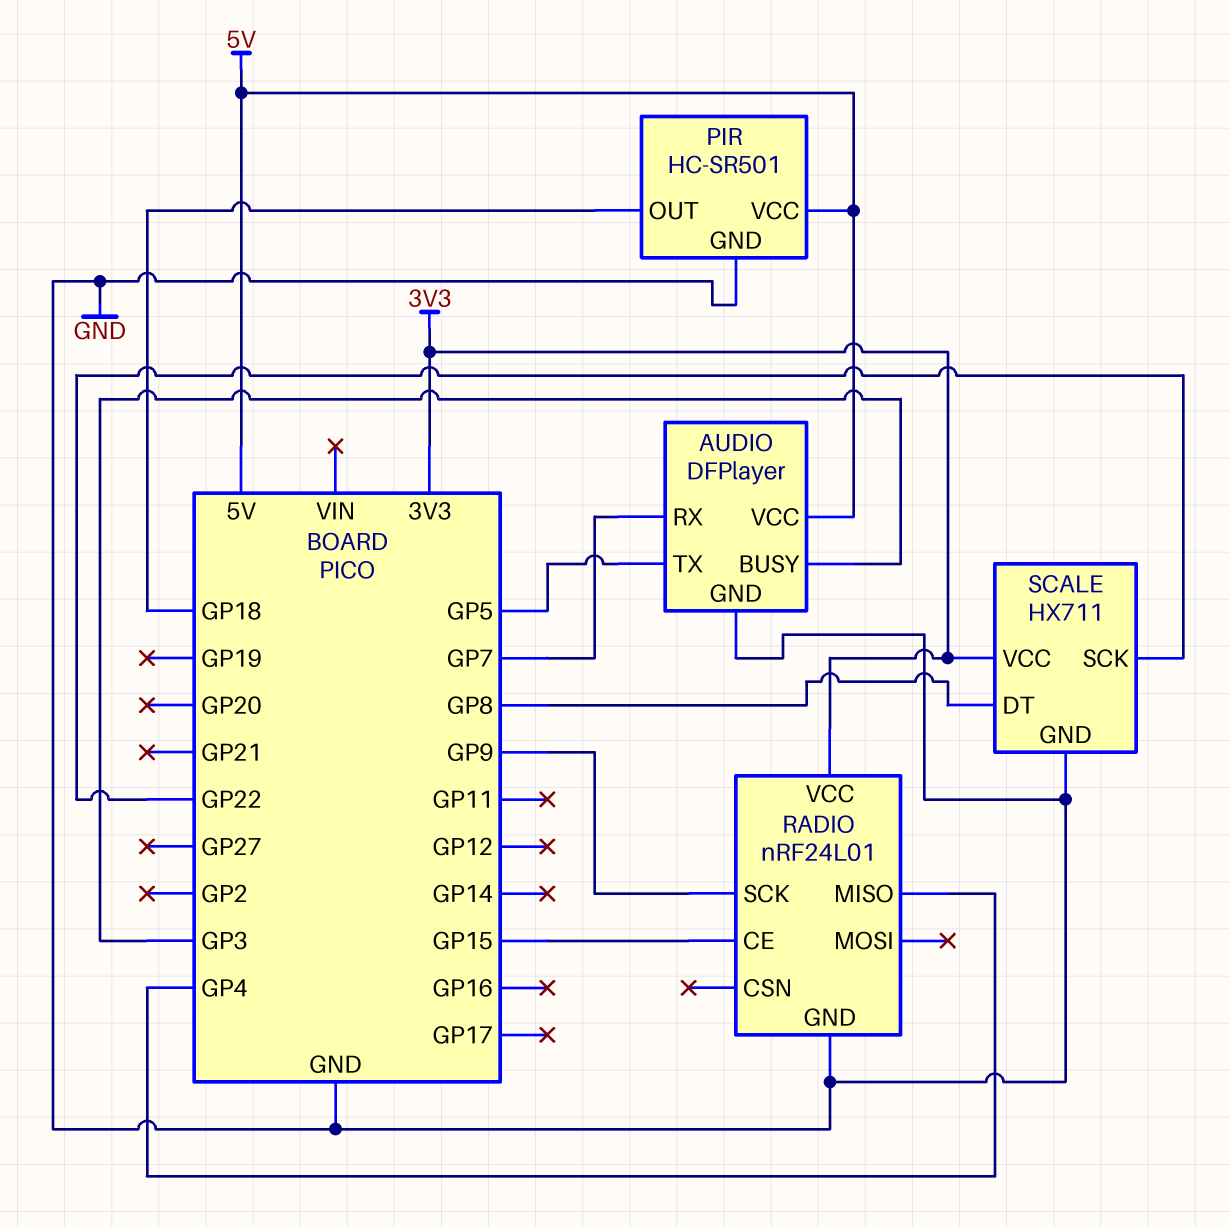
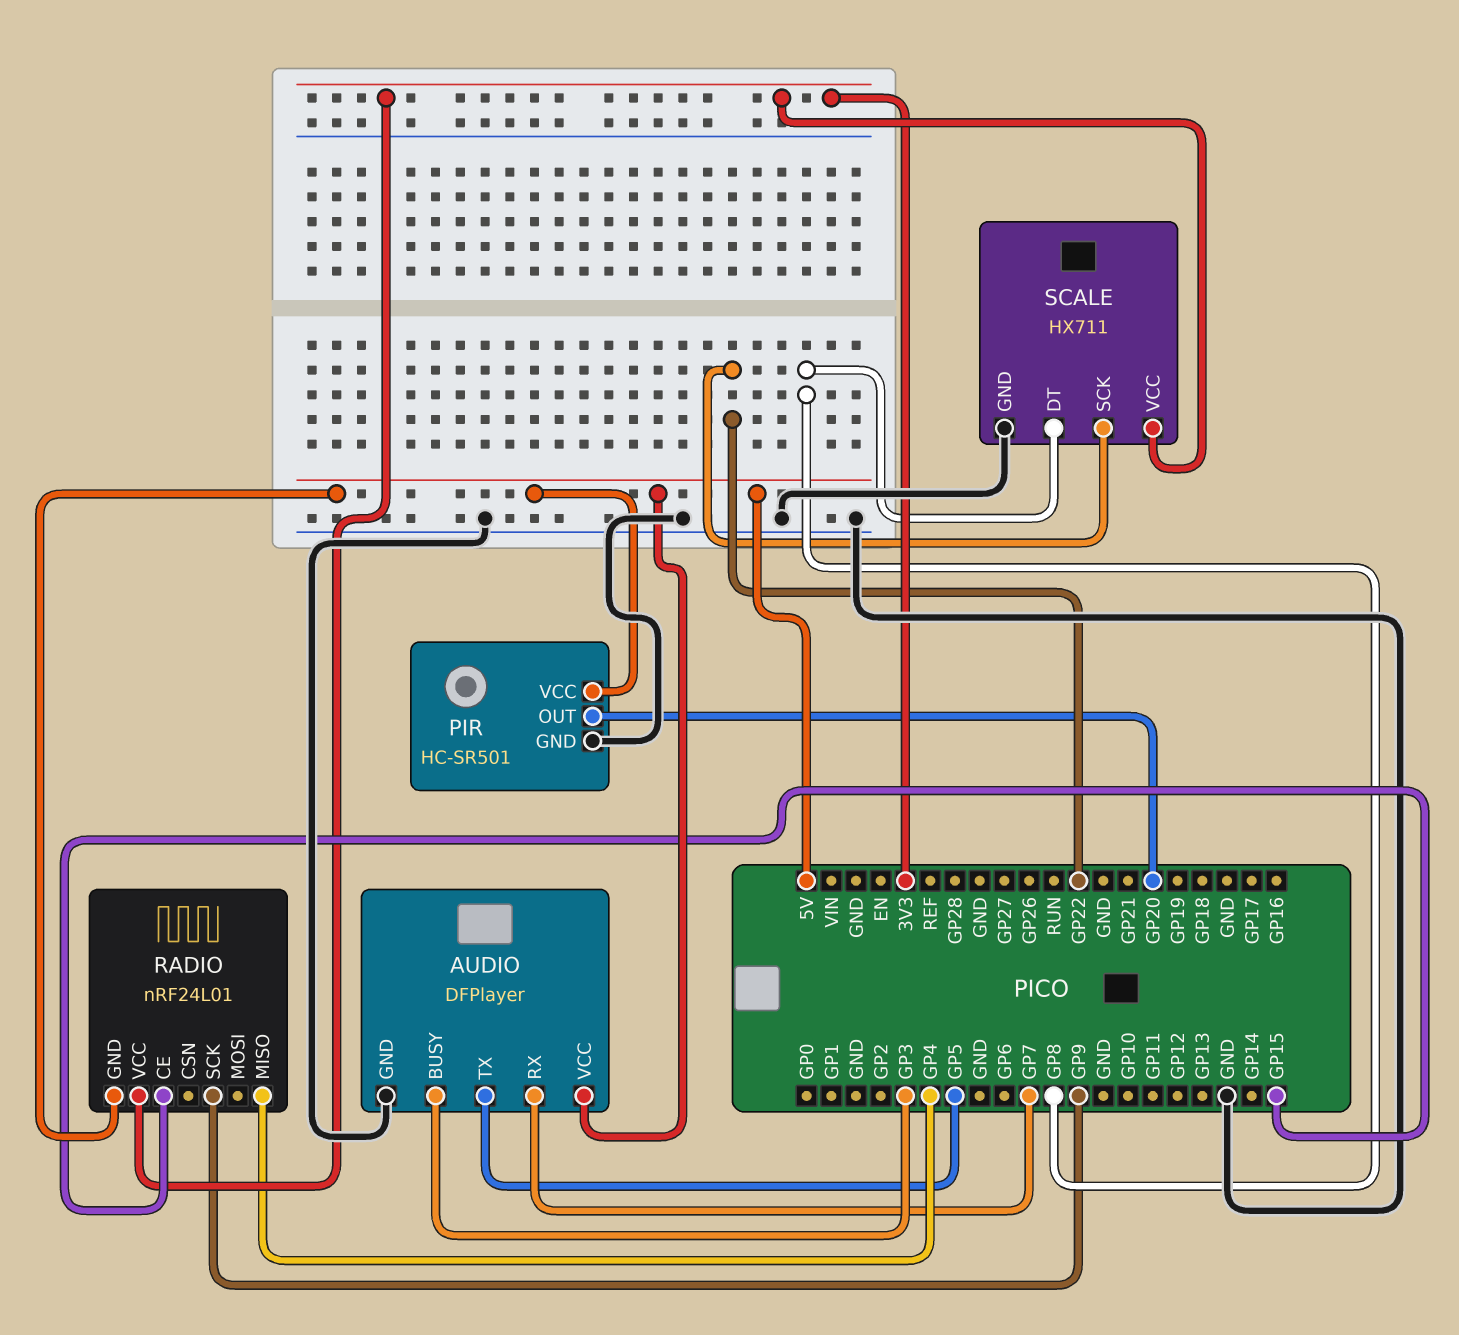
PIR pin OUT: GP18 -> GP20
RADIO pin GND: GND -> 5V

